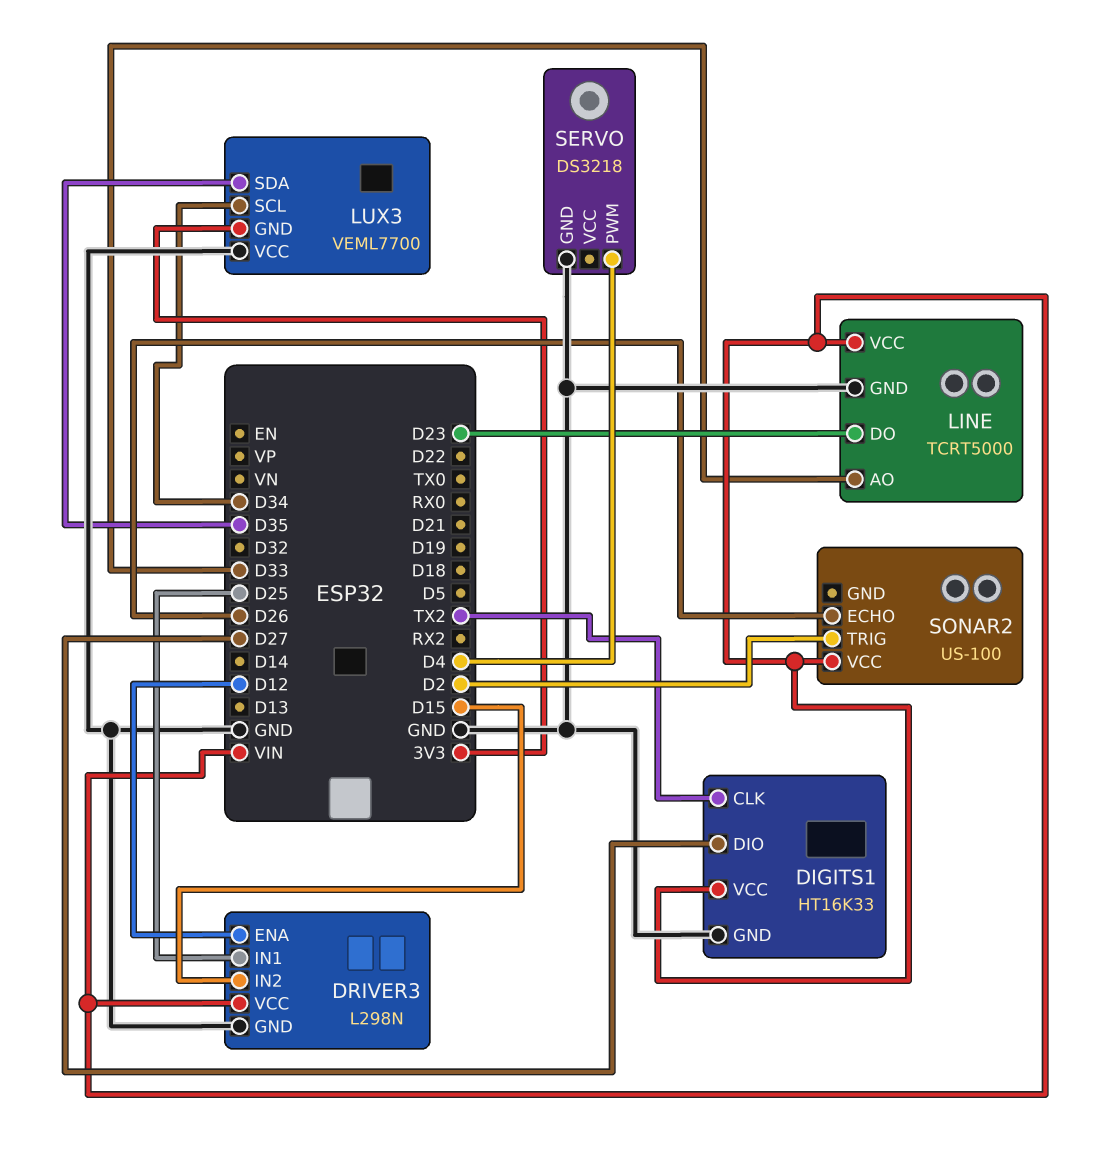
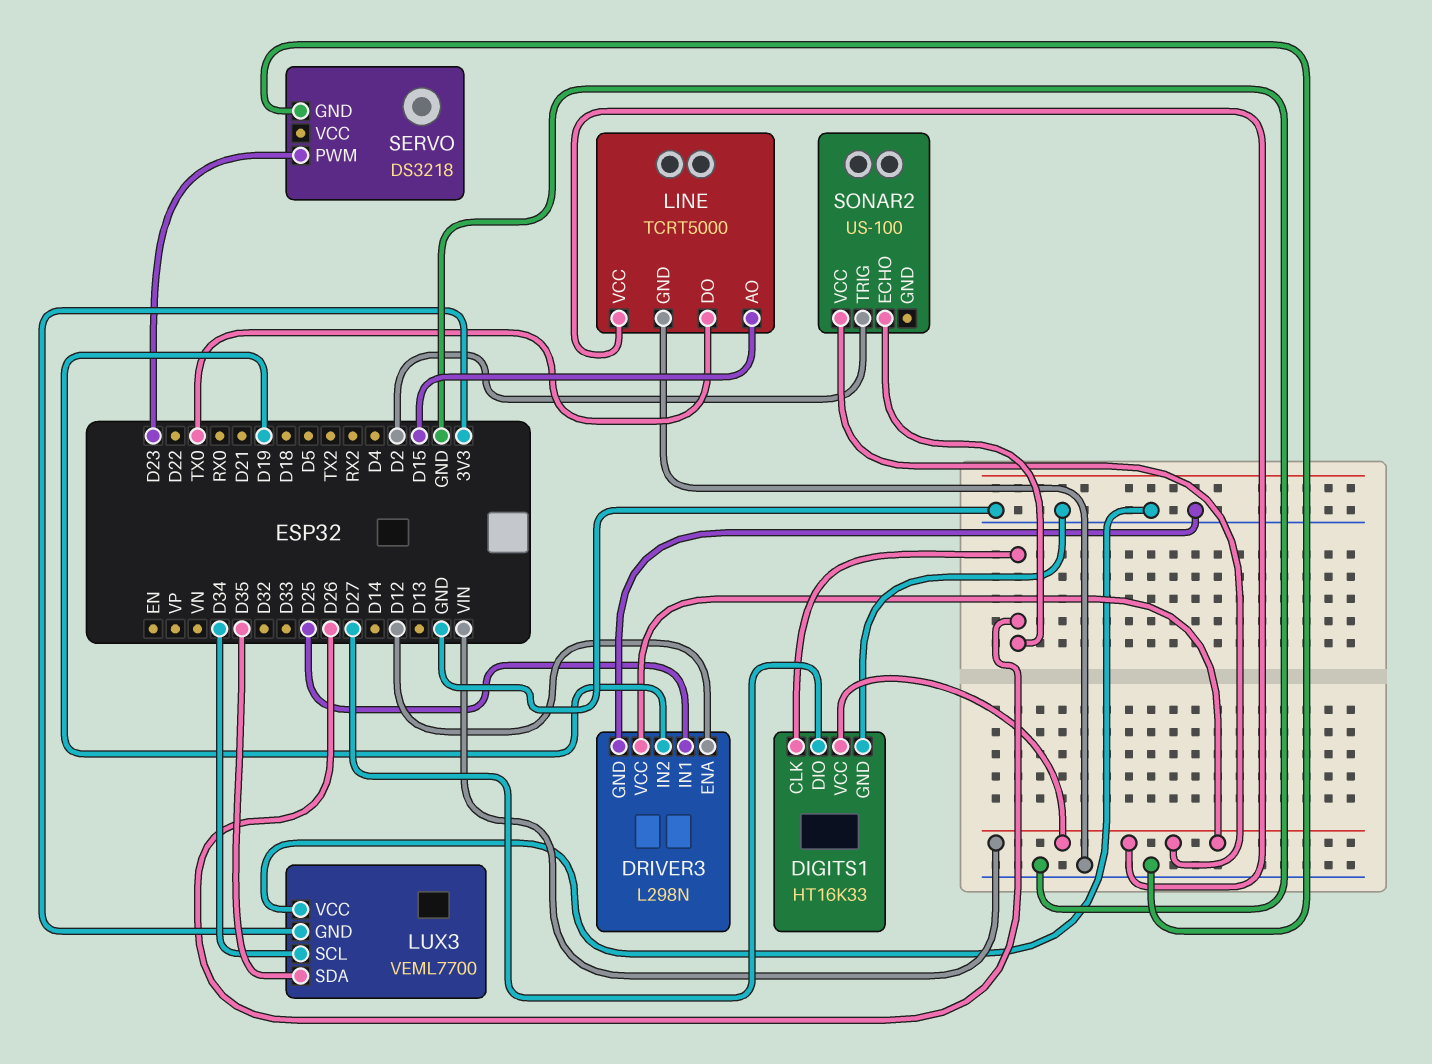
DIGITS1 pin CLK: TX2 -> D26
DRIVER3 pin IN2: D15 -> D19
LINE pin AO: D33 -> D15
LINE pin DO: D23 -> TX0
SERVO pin PWM: D4 -> D23

